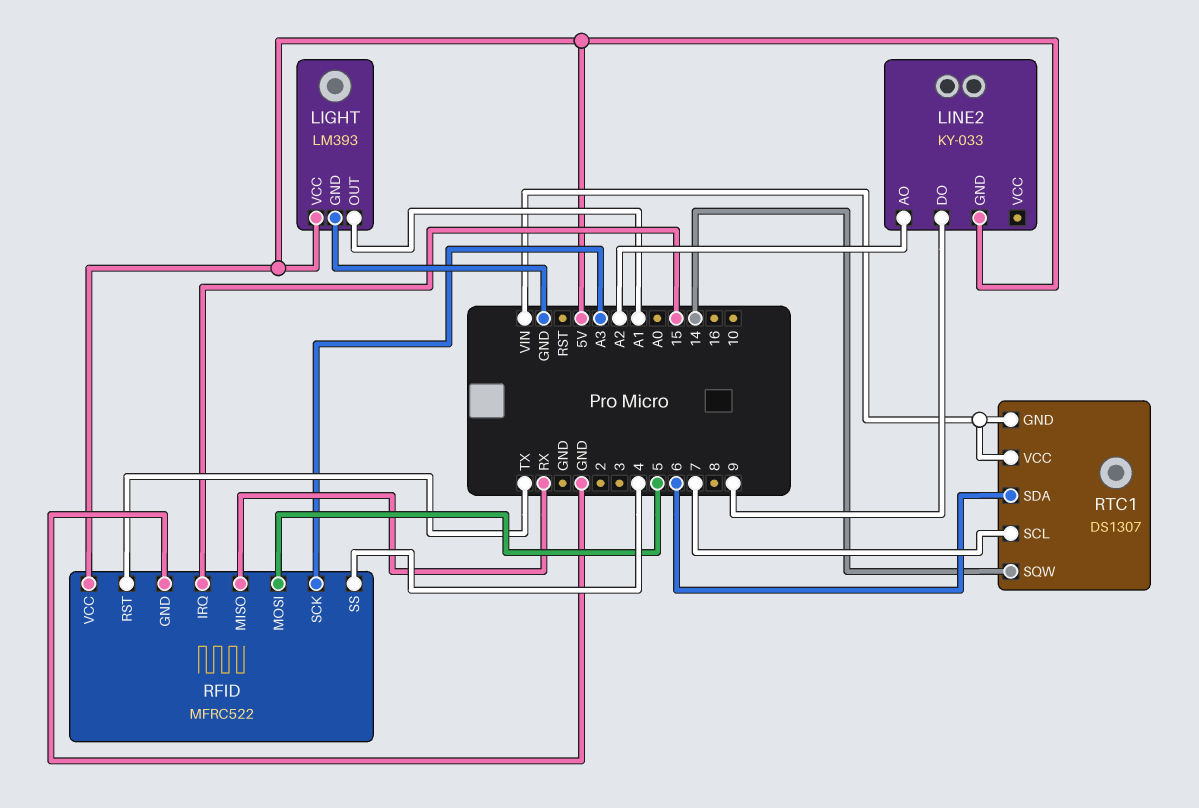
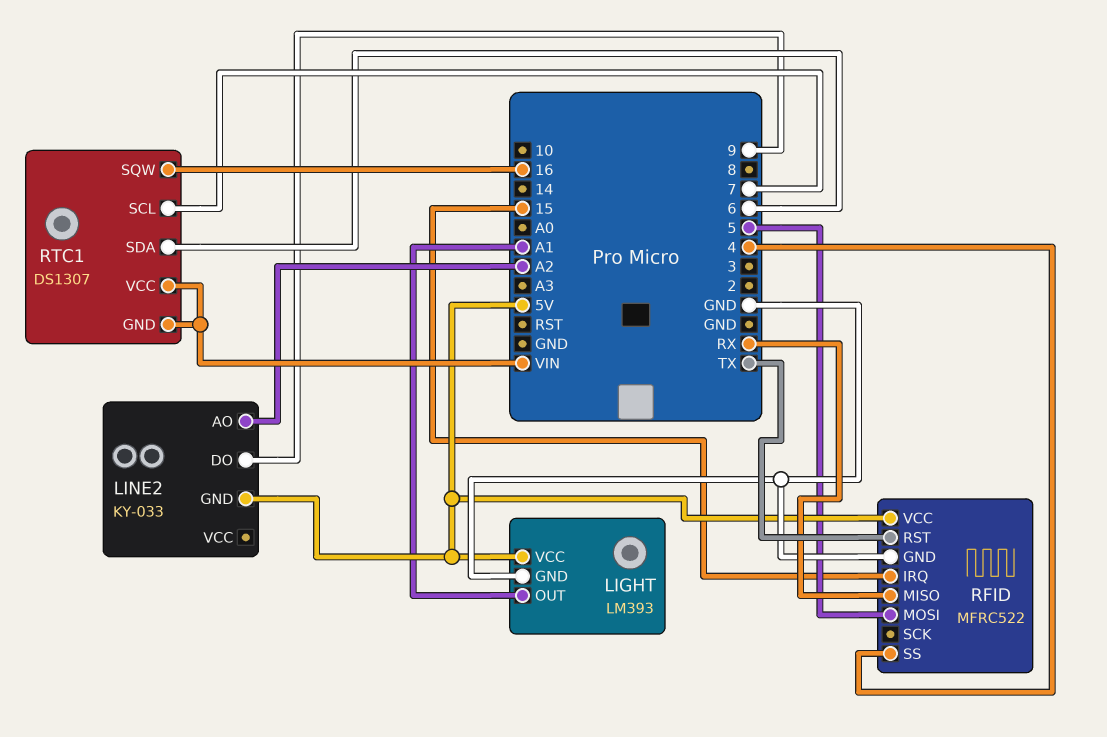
RFID pin SCK: A3 -> none
RTC1 pin SQW: 14 -> 16

